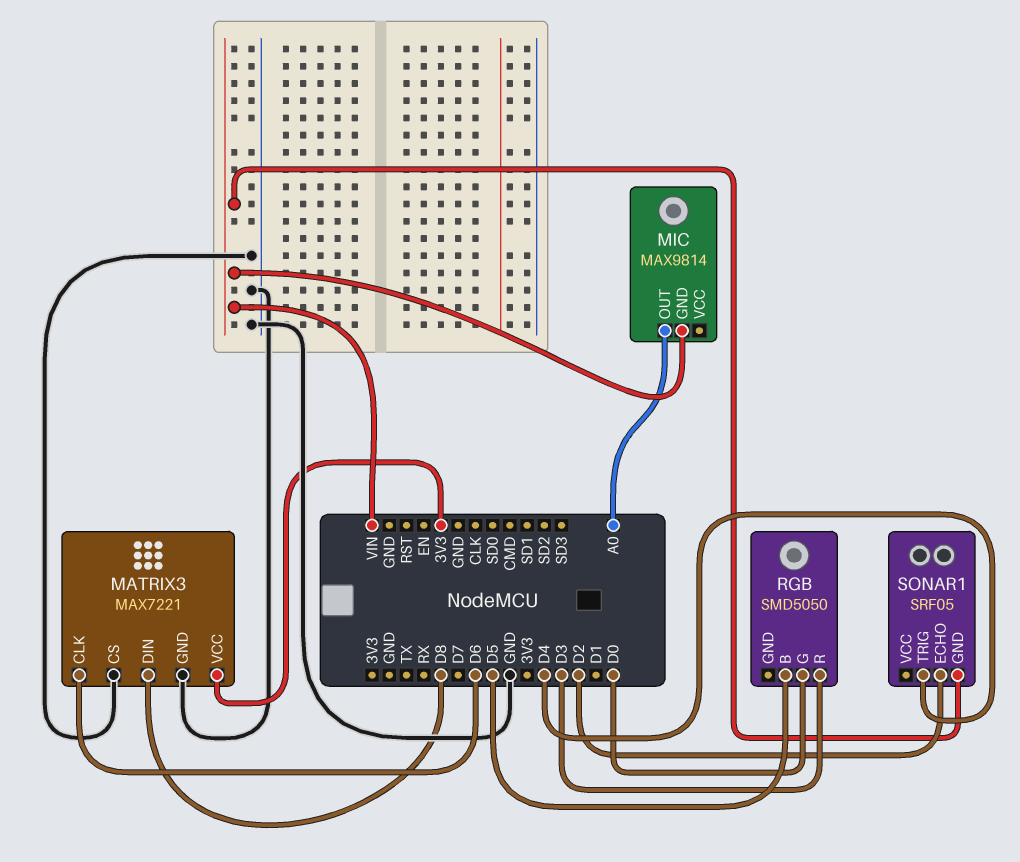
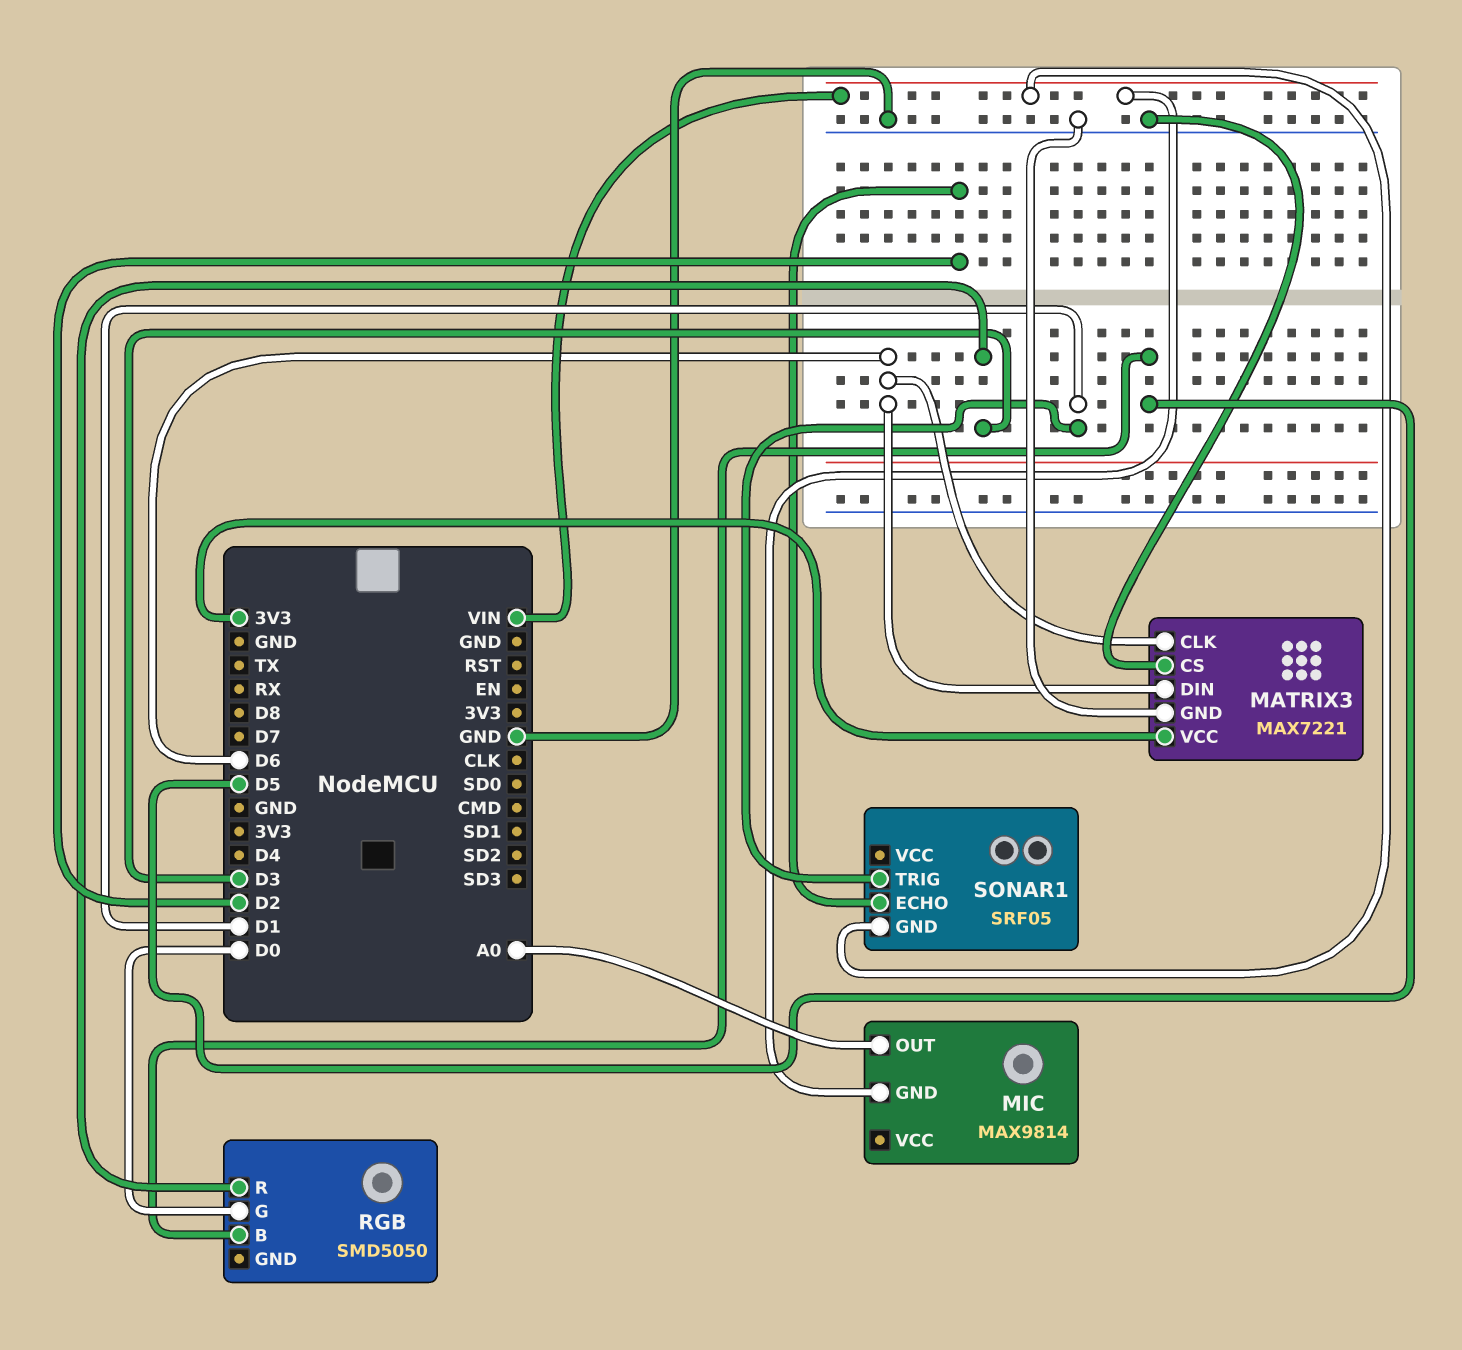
MATRIX3 pin DIN: D8 -> D6
SONAR1 pin TRIG: D4 -> D1

